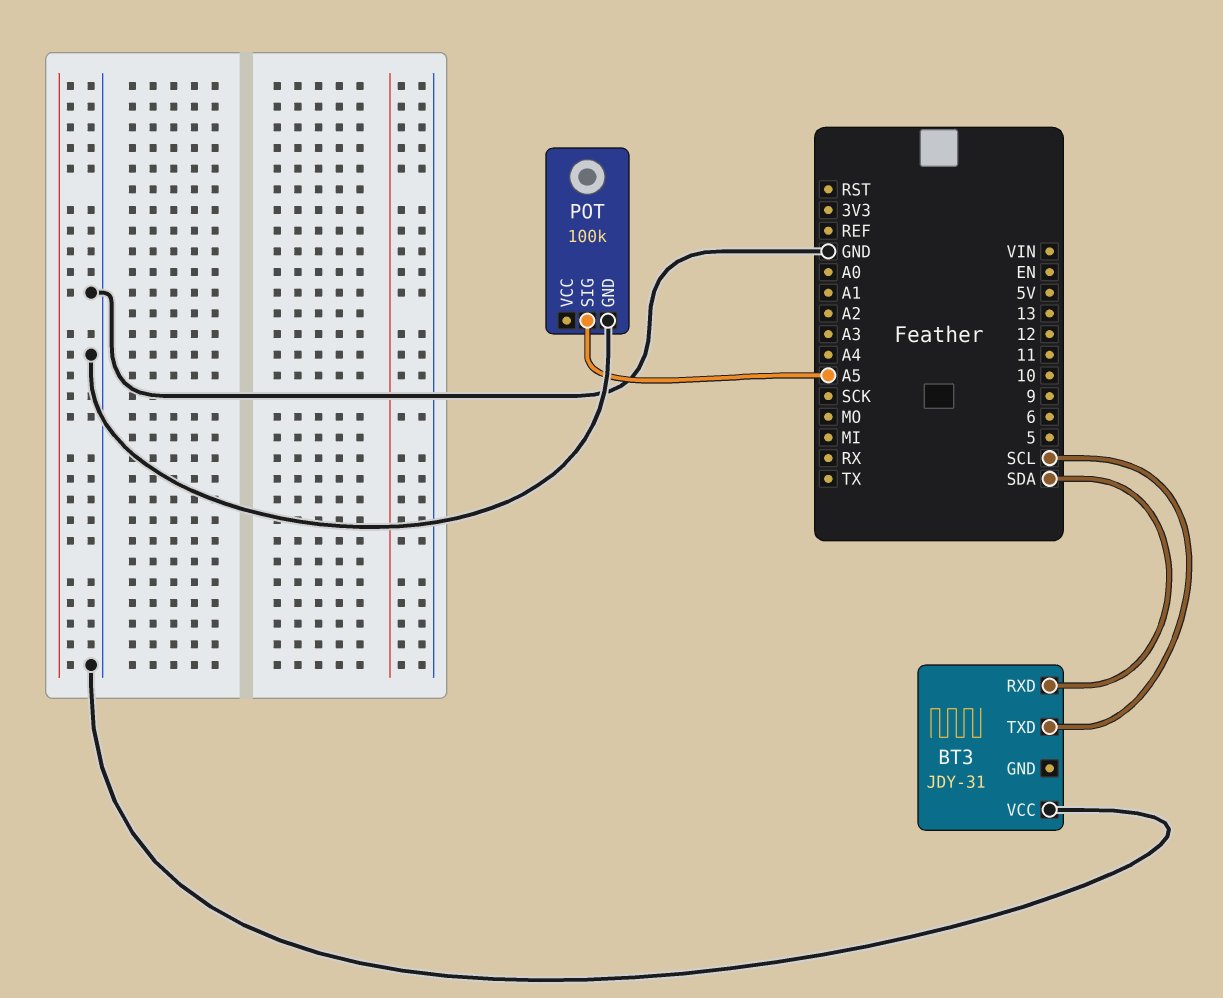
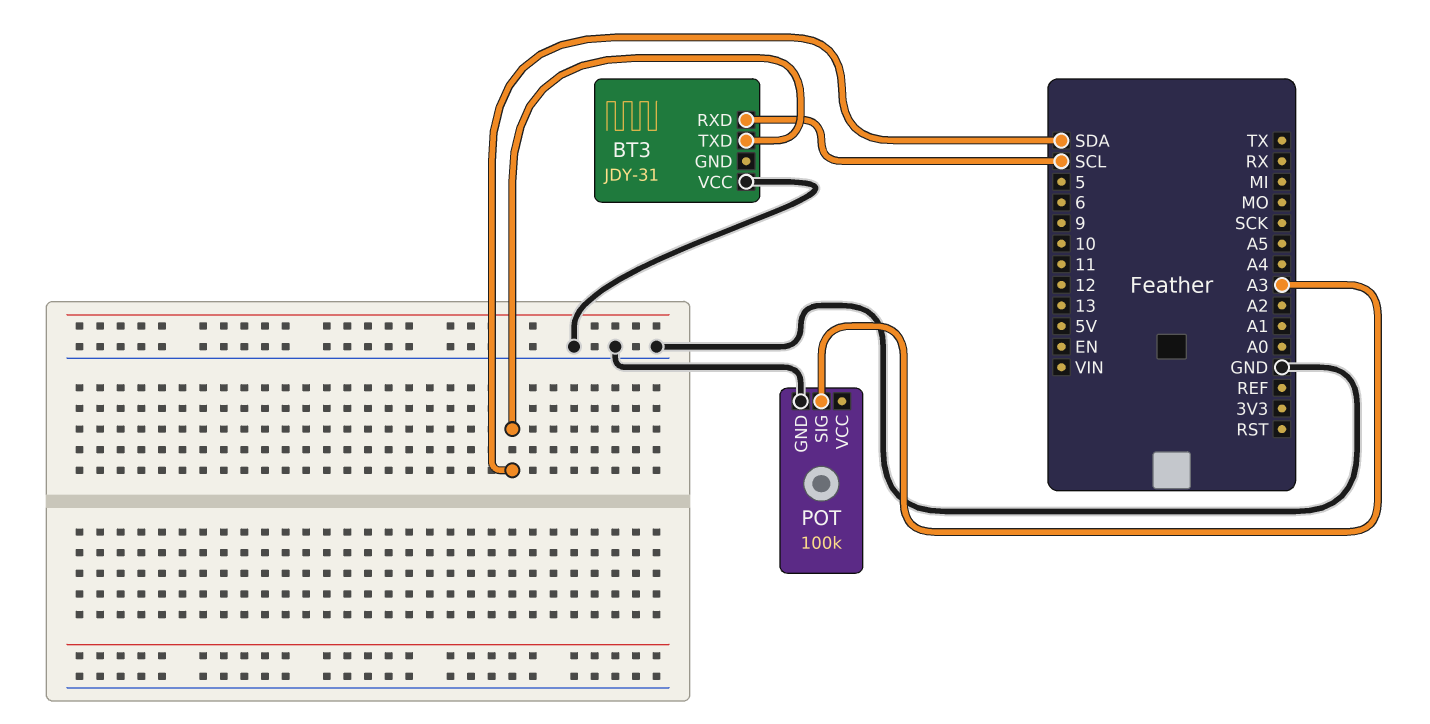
BT3 pin RXD: SDA -> SCL
BT3 pin TXD: SCL -> SDA
POT pin SIG: A5 -> A3

